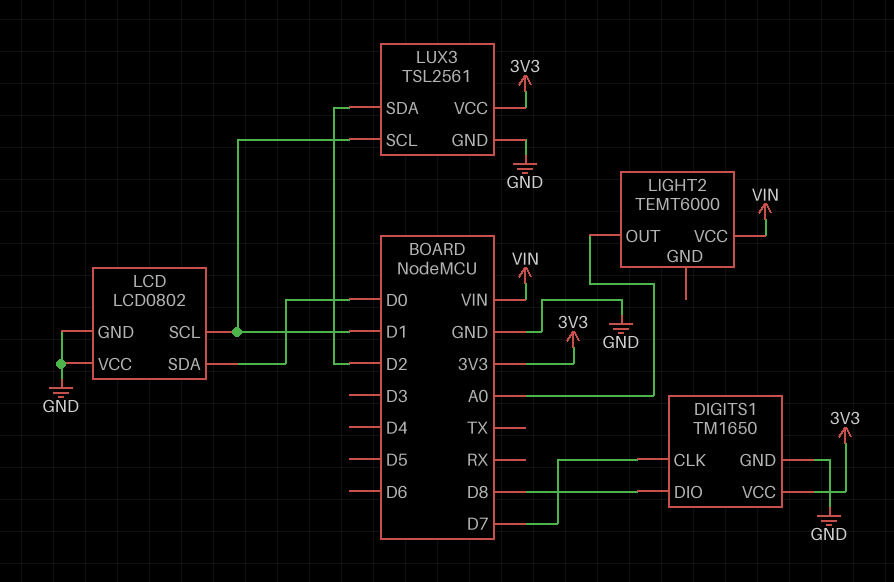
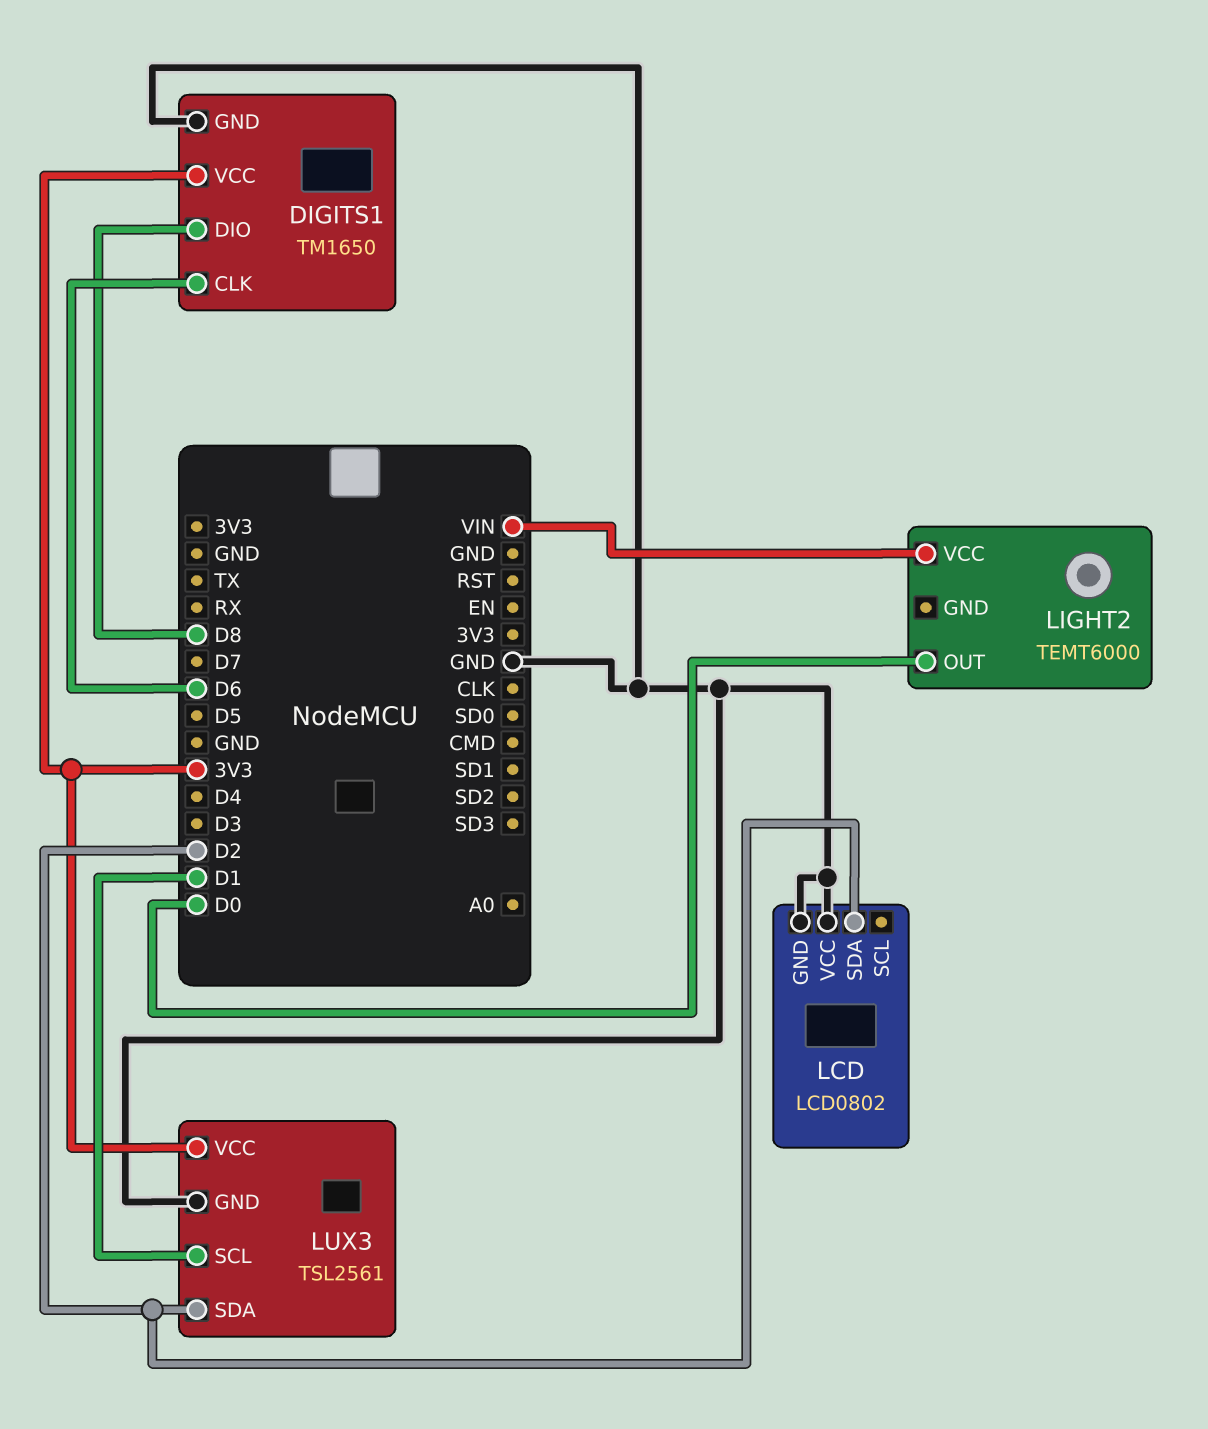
DIGITS1 pin CLK: D7 -> D6
LCD pin SCL: D1 -> none
LCD pin SDA: D0 -> D2
LIGHT2 pin OUT: A0 -> D0

